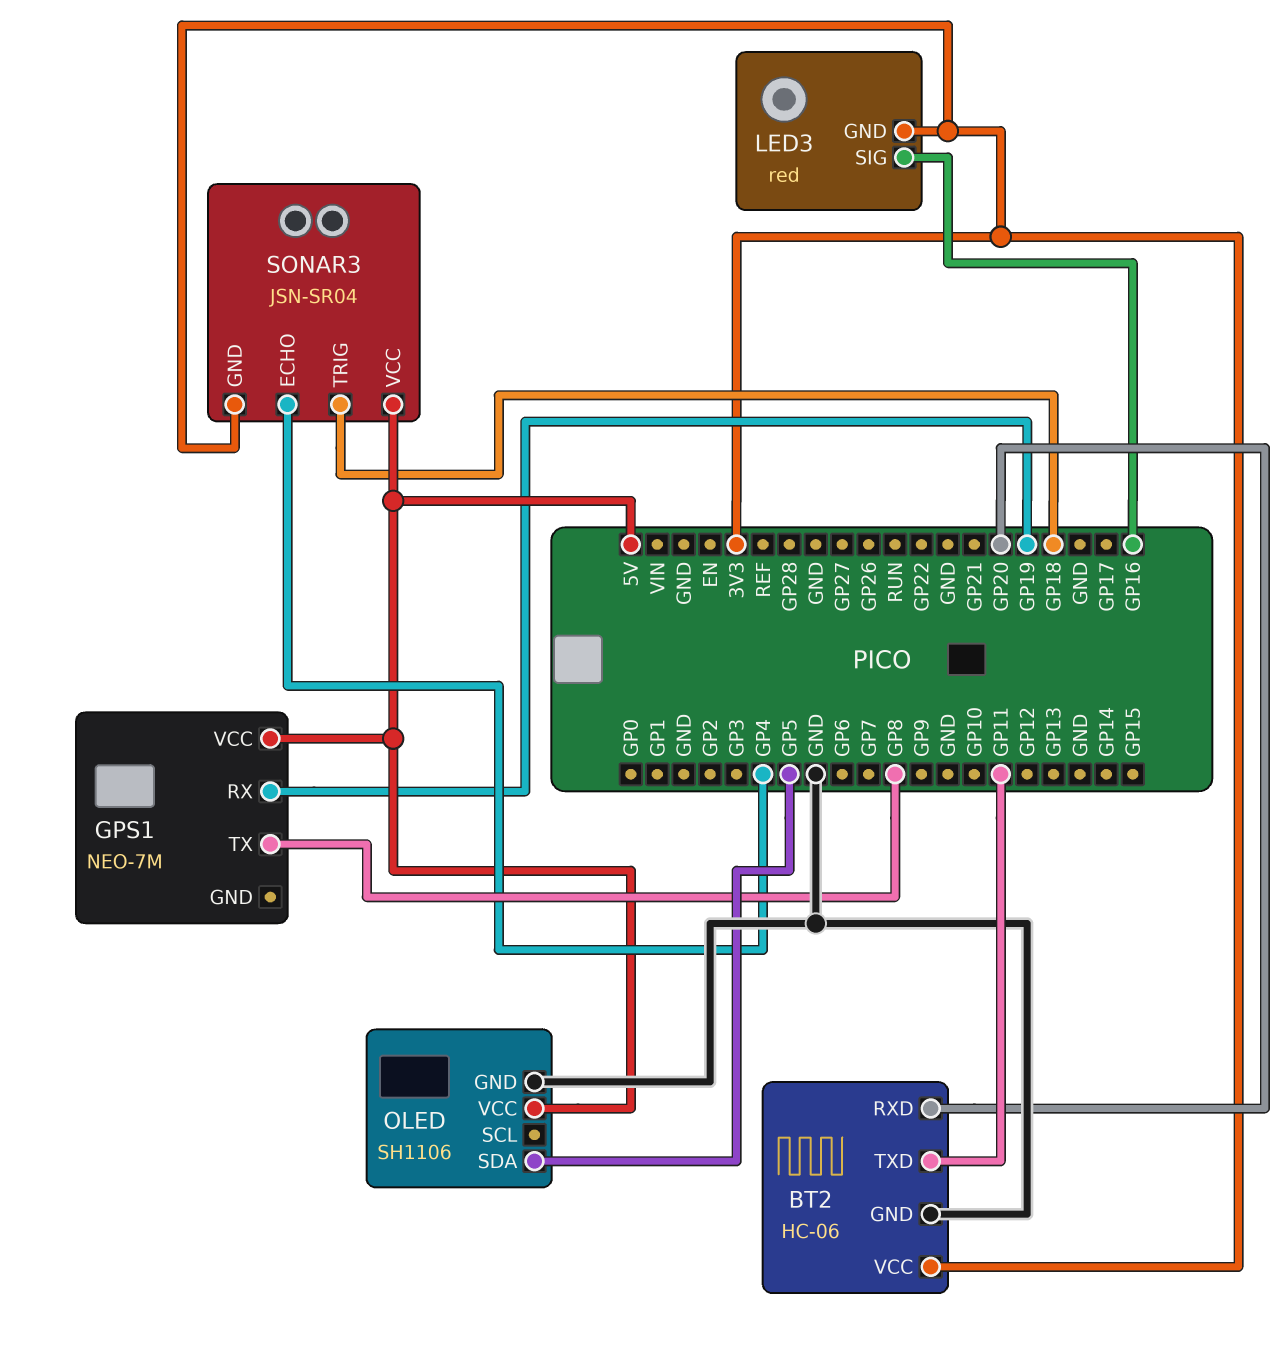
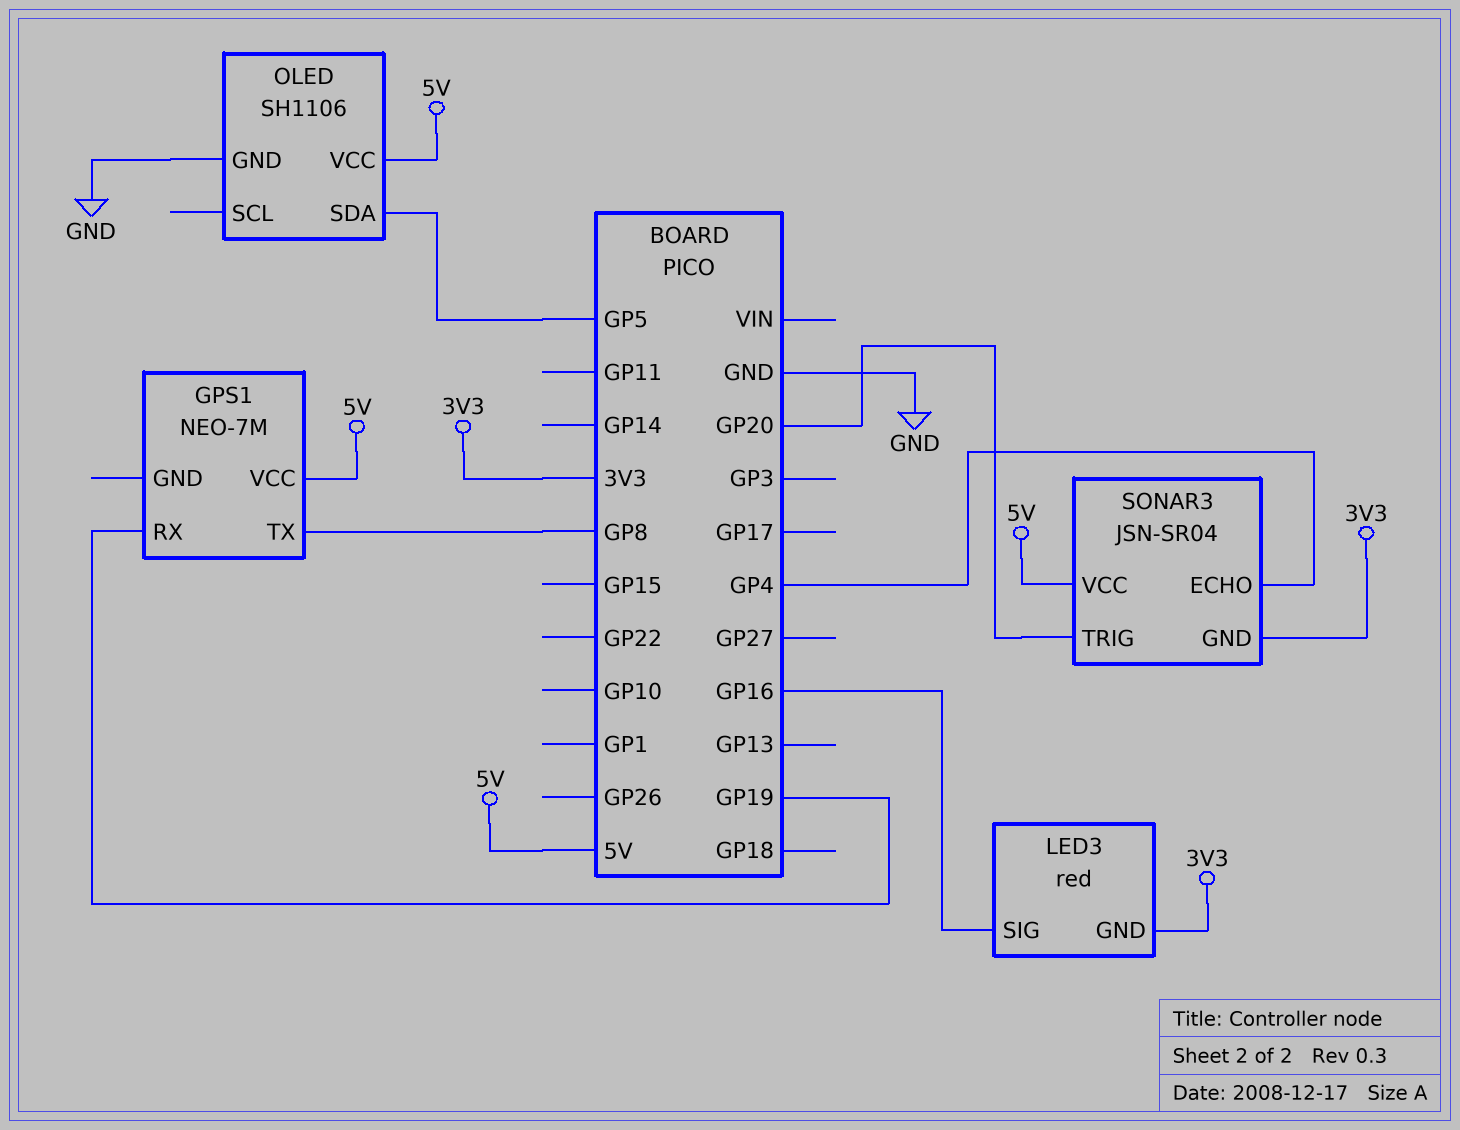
BT2: HC-06 -> none
BT2 pin GND: GND -> none
BT2 pin RXD: GP20 -> none
BT2 pin TXD: GP11 -> none
BT2 pin VCC: 3V3 -> none
SONAR3 pin TRIG: GP18 -> GP20

